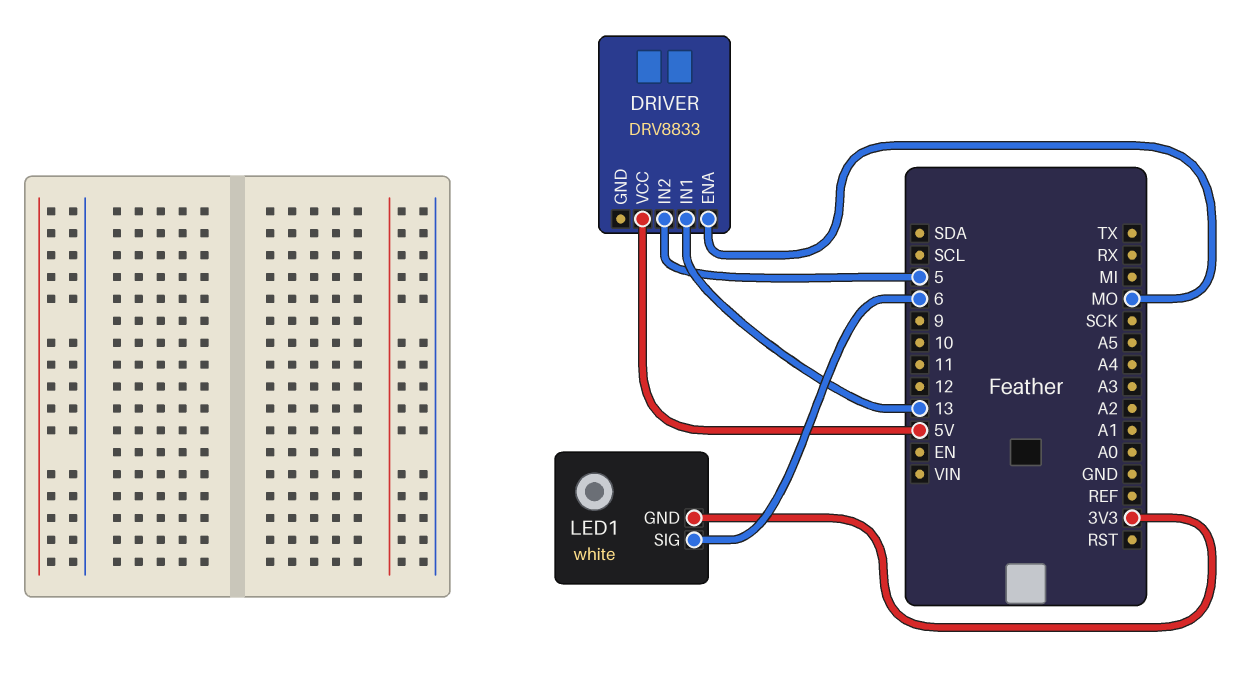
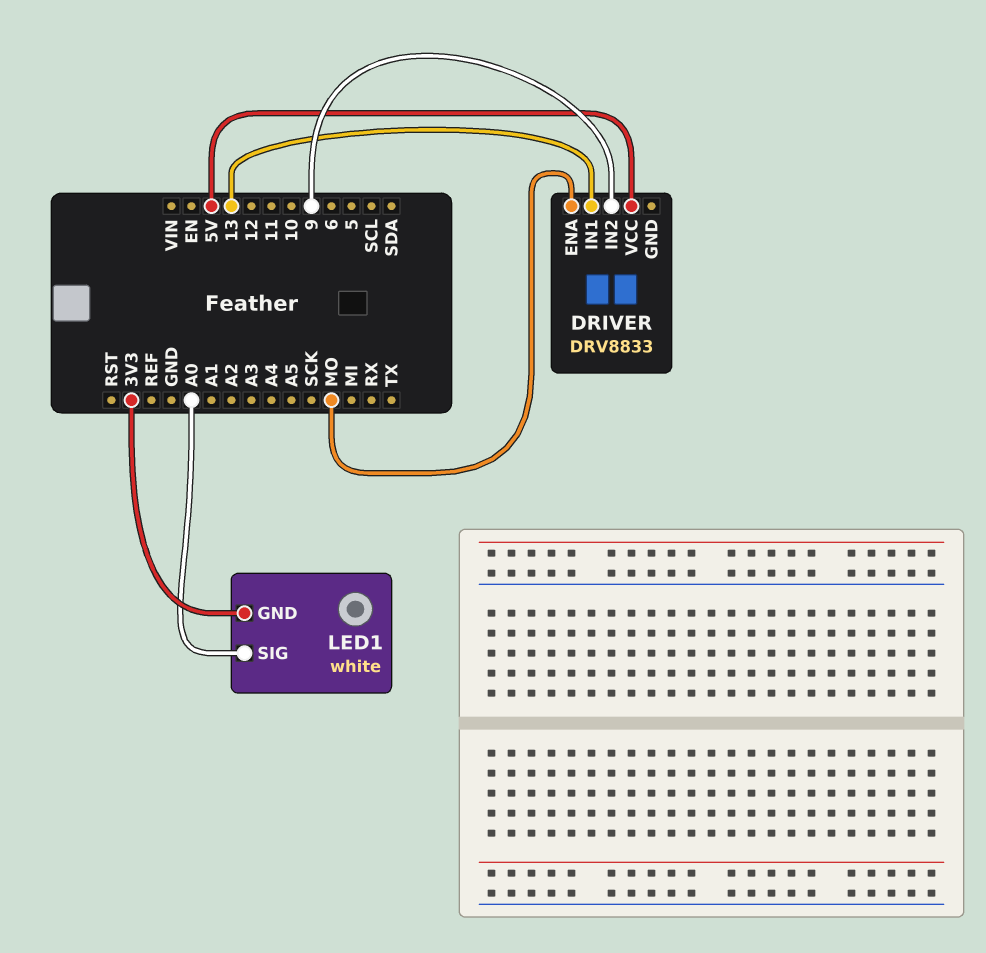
DRIVER pin IN2: 5 -> 9
LED1 pin SIG: 6 -> A0

